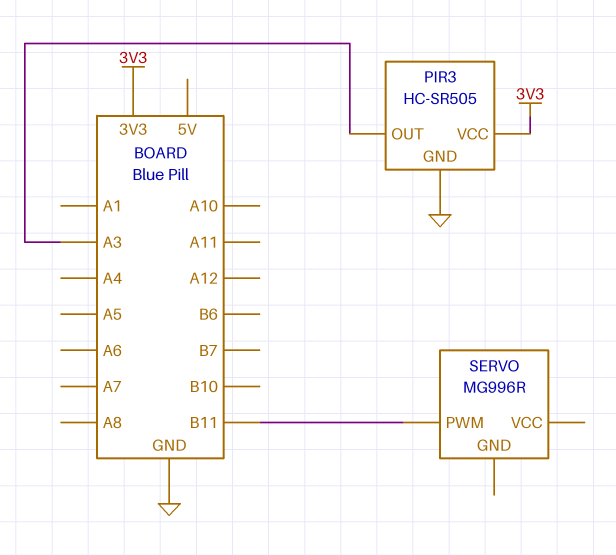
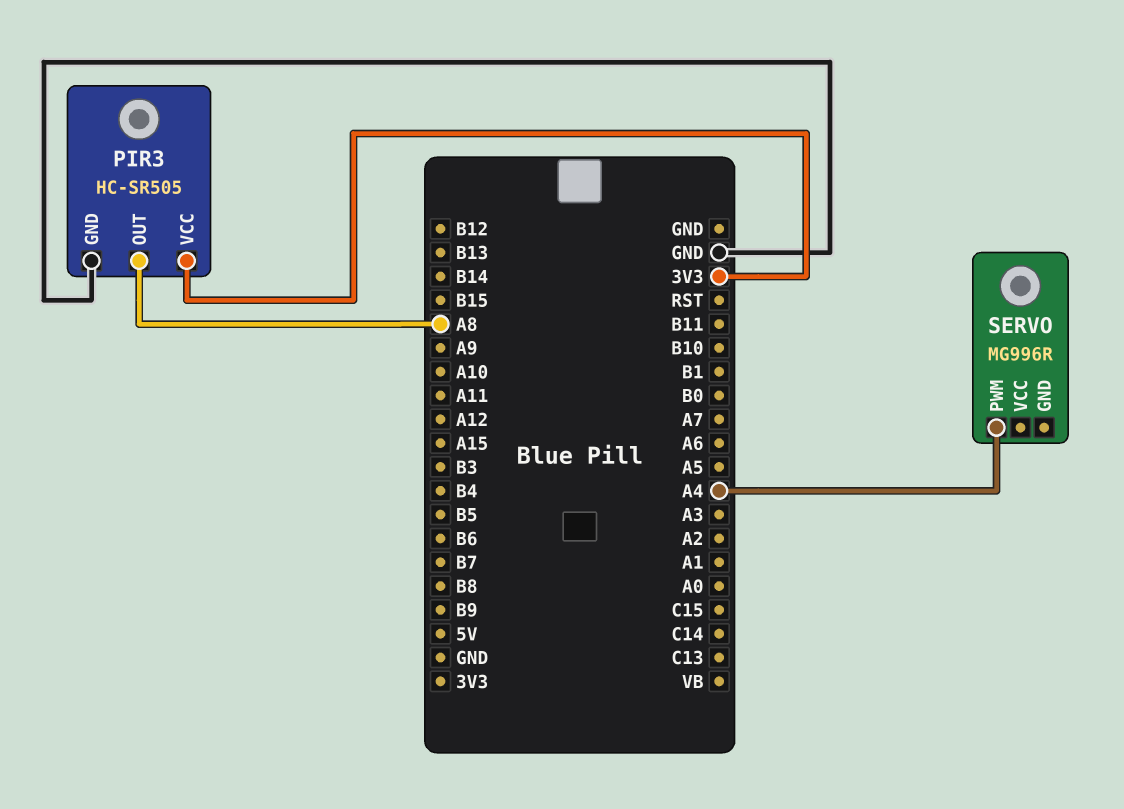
PIR3 pin OUT: A3 -> A8
SERVO pin PWM: B11 -> A4

